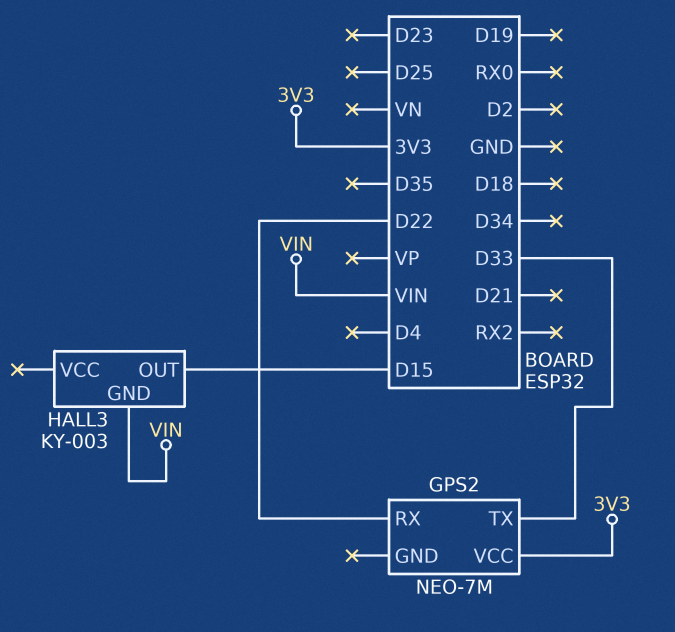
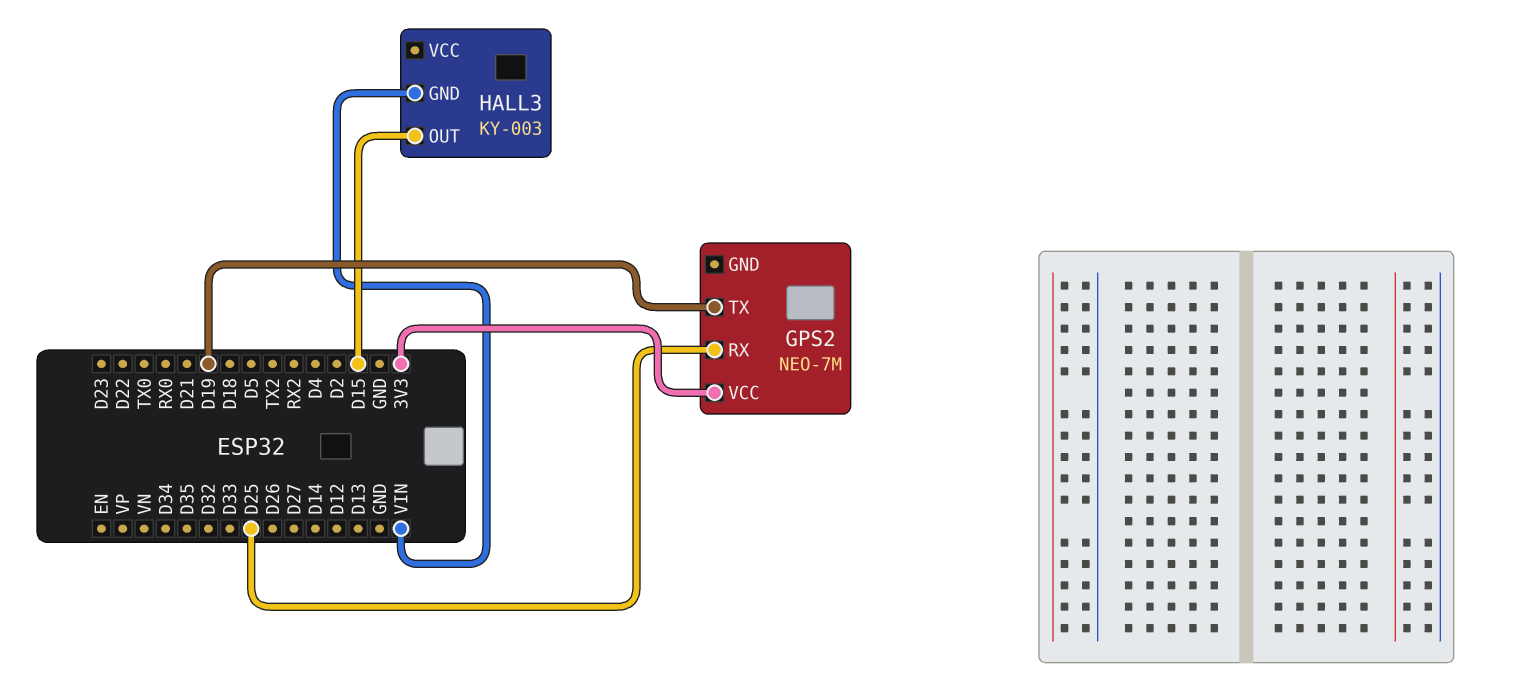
GPS2 pin RX: D22 -> D25
GPS2 pin TX: D33 -> D19

